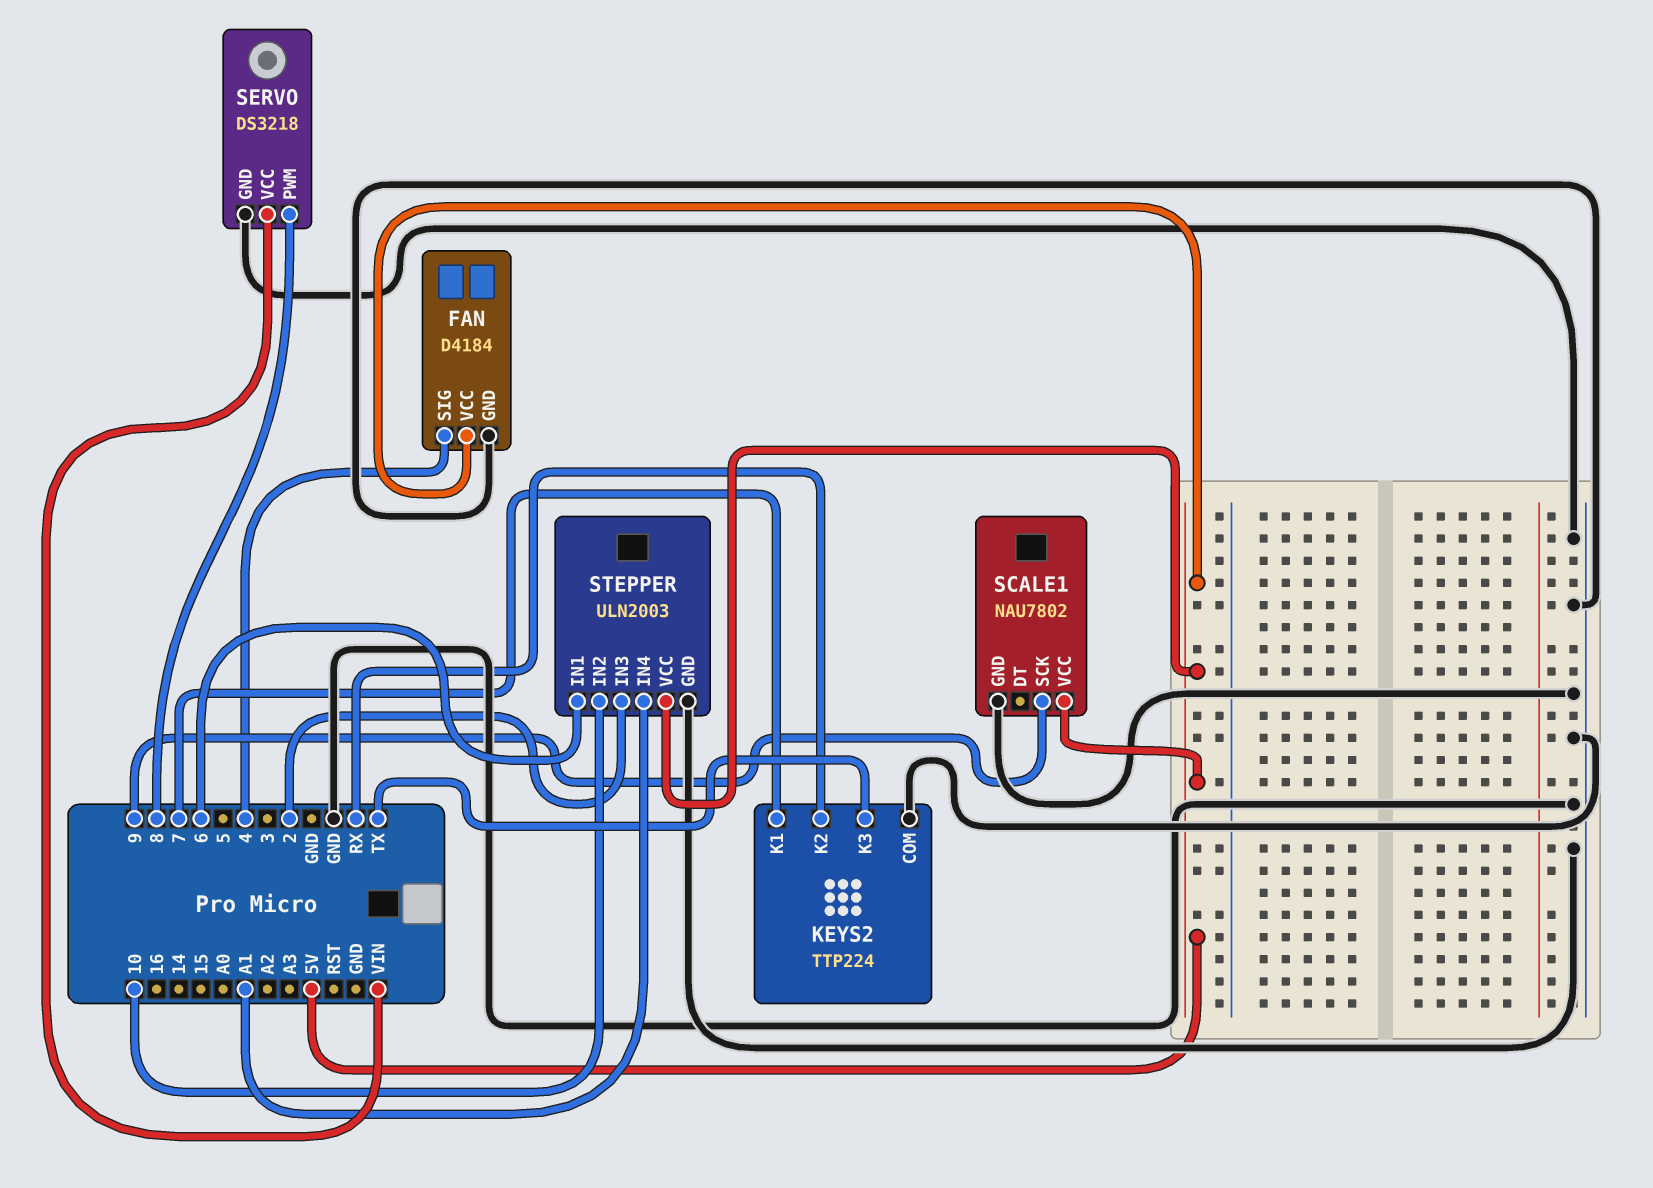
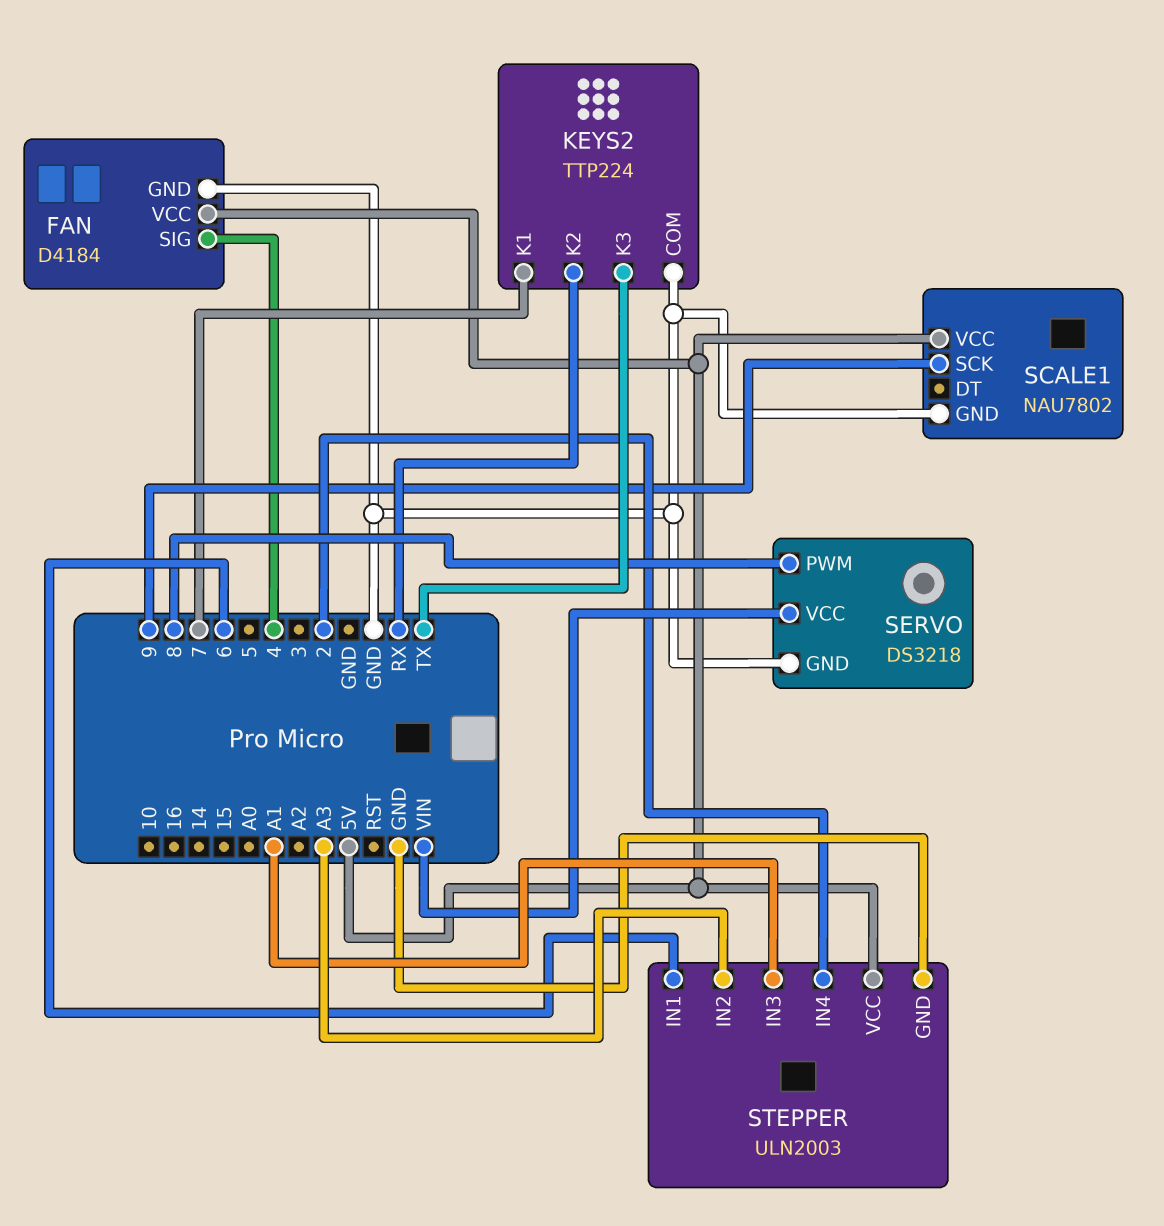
STEPPER pin IN2: 10 -> A3
STEPPER pin IN3: 2 -> A1
STEPPER pin IN4: A1 -> 2

